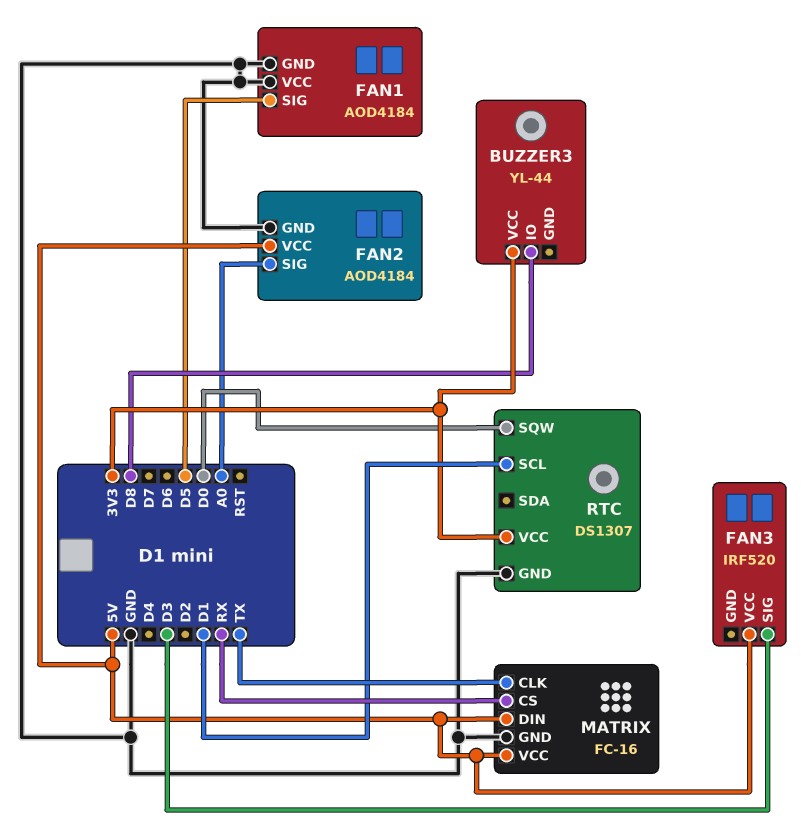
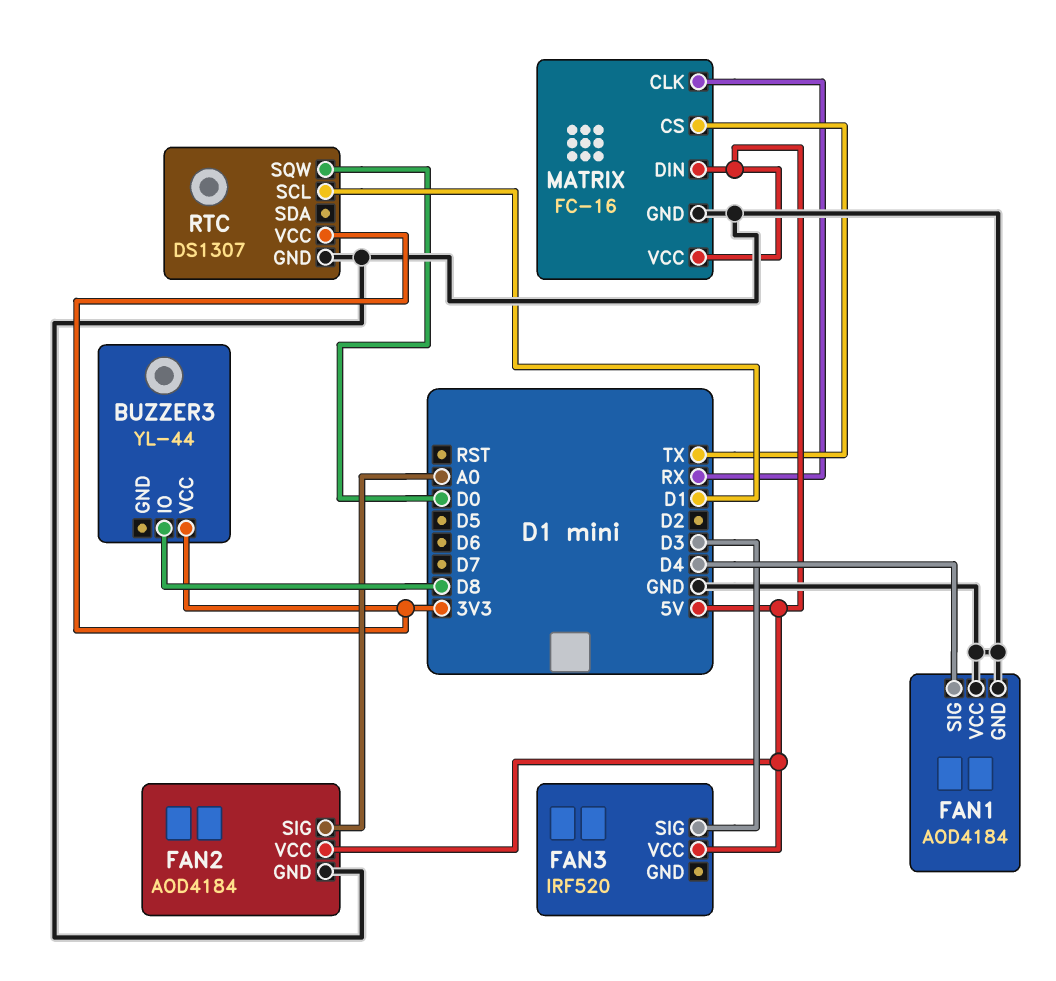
FAN1 pin SIG: D5 -> D4
MATRIX pin CLK: TX -> RX
MATRIX pin CS: RX -> TX

